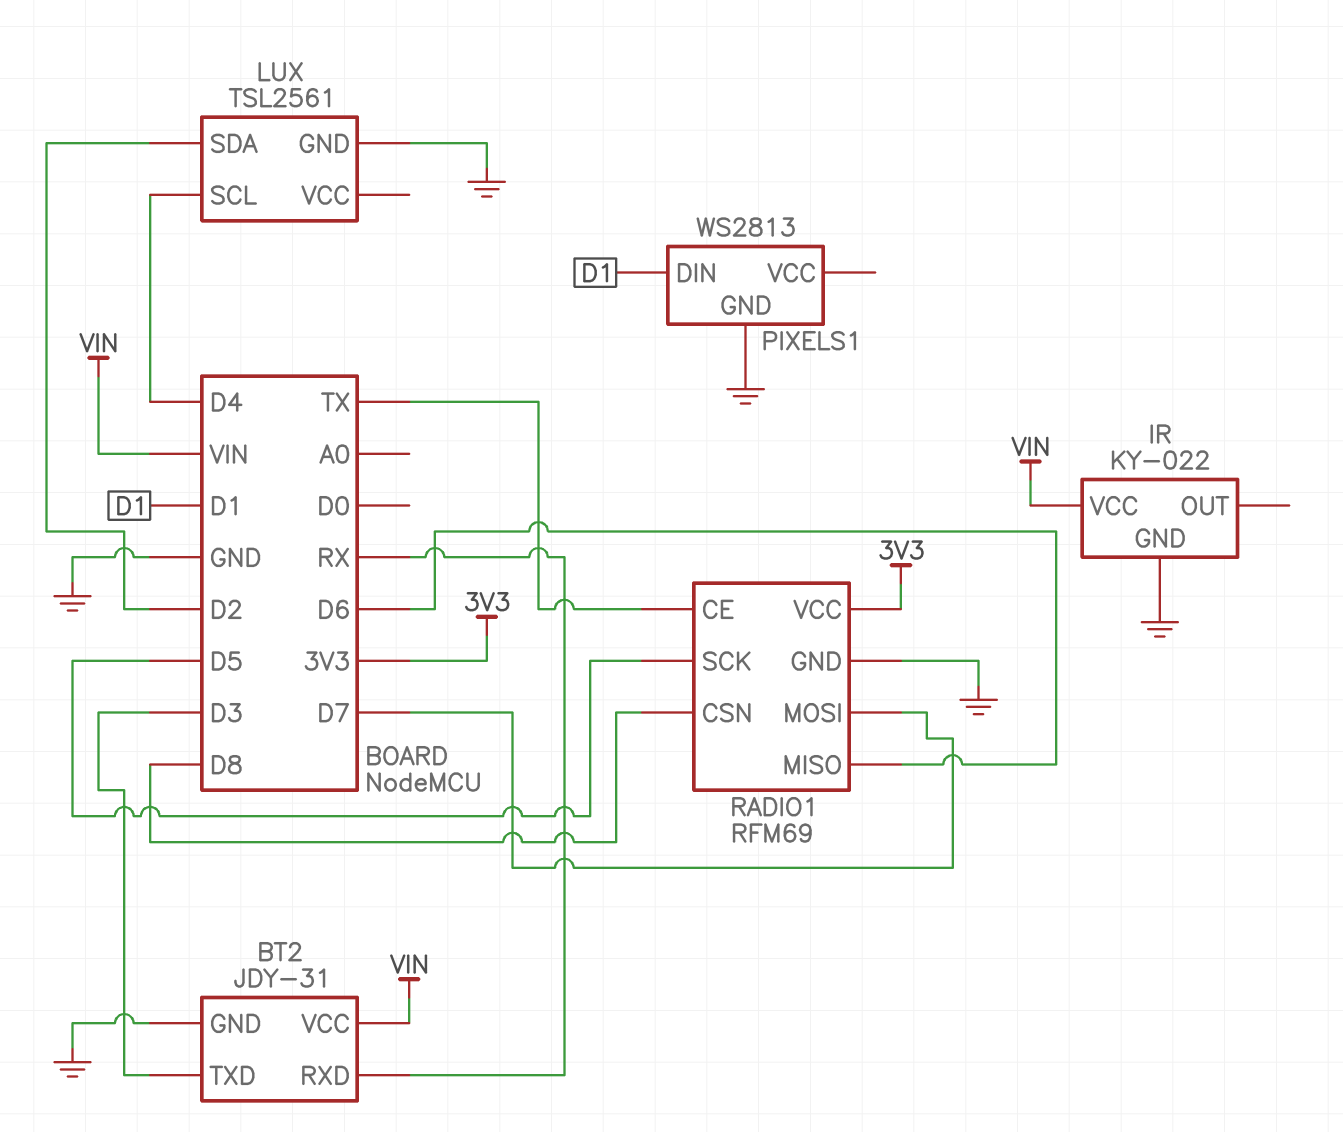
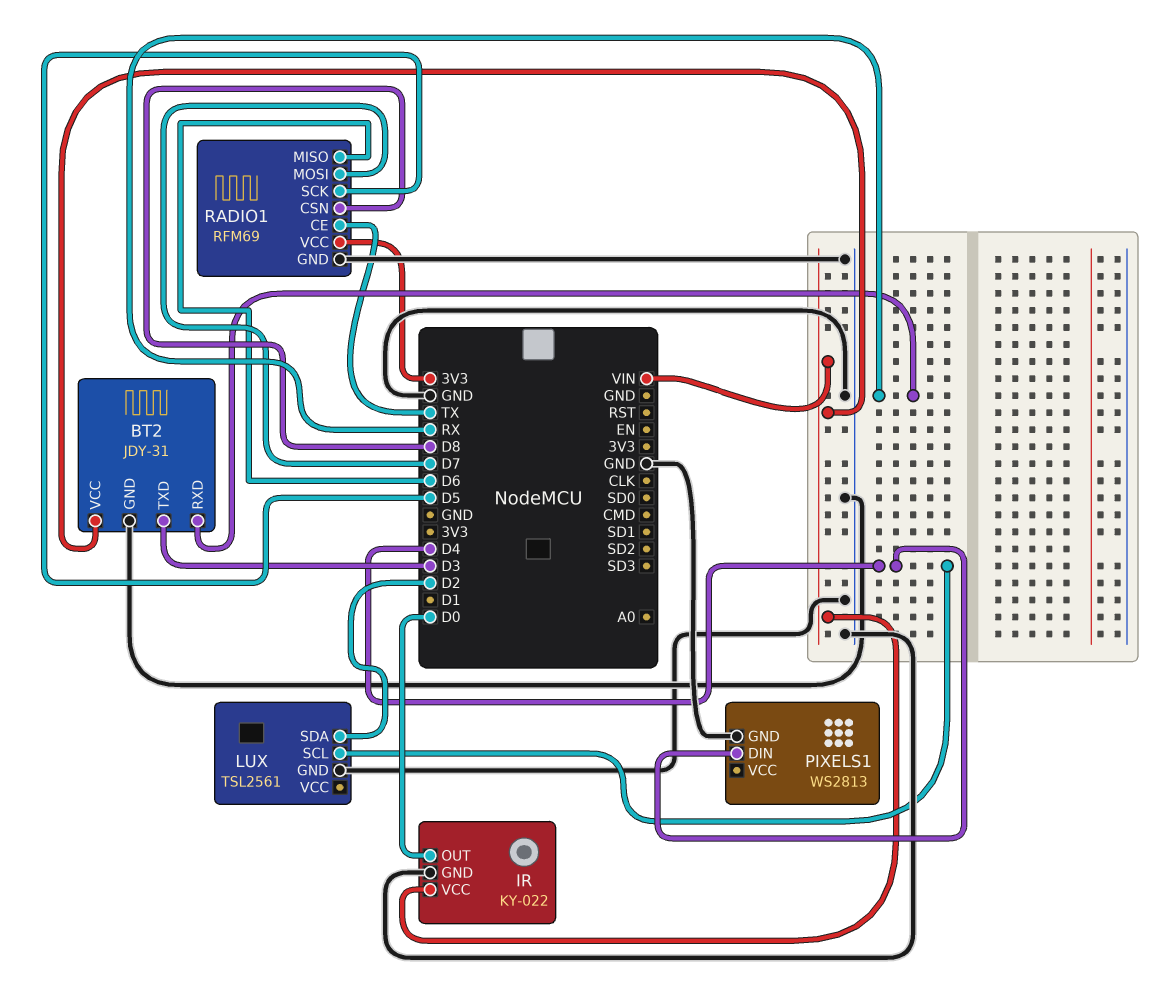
IR pin OUT: none -> D0
PIXELS1 pin DIN: D1 -> D4

